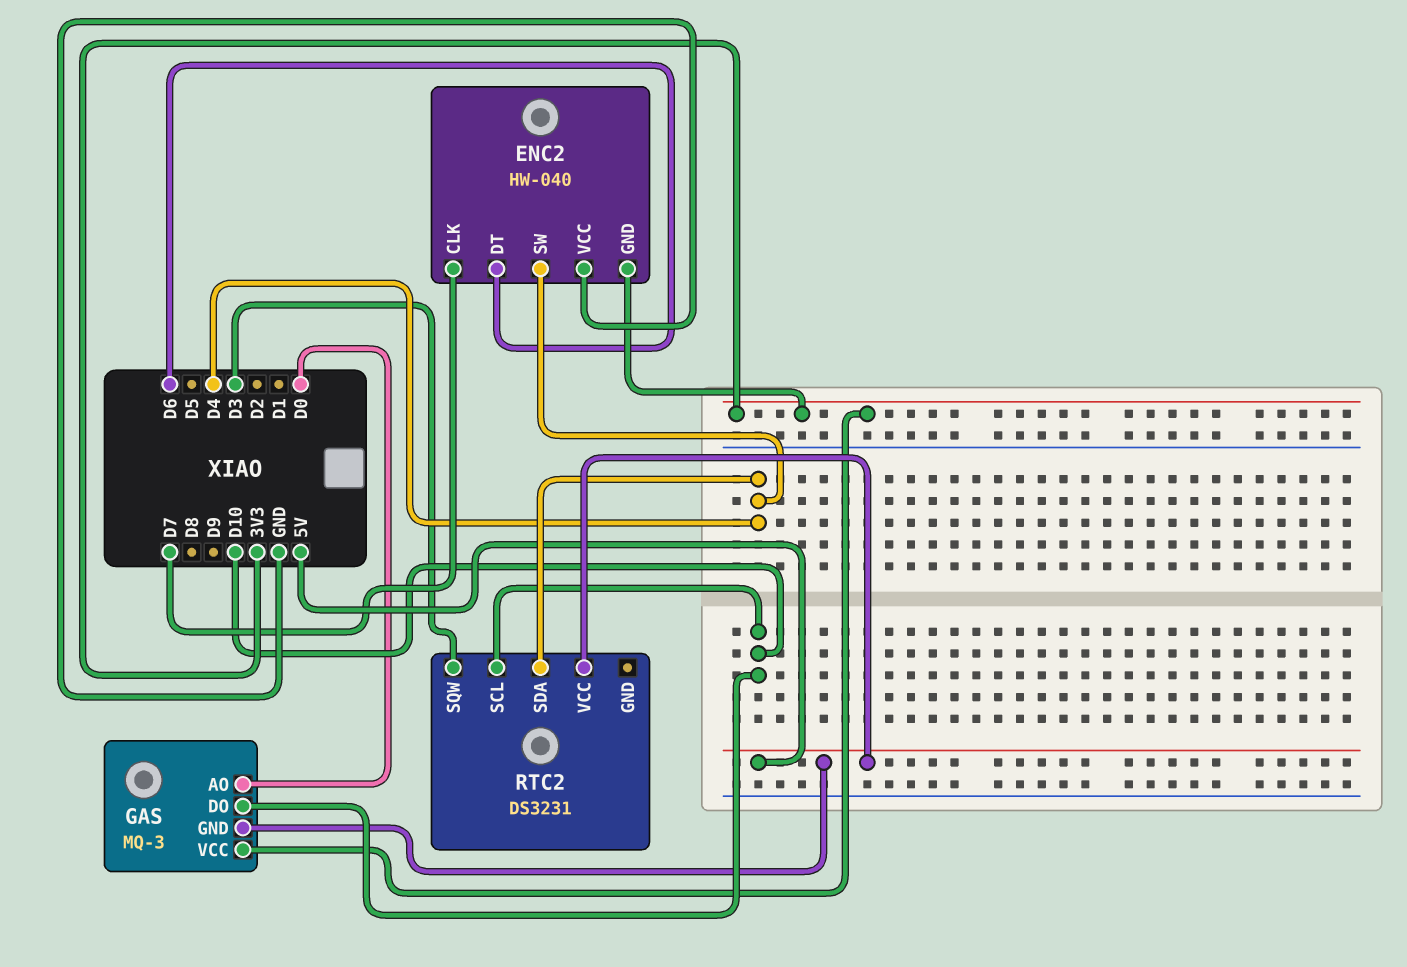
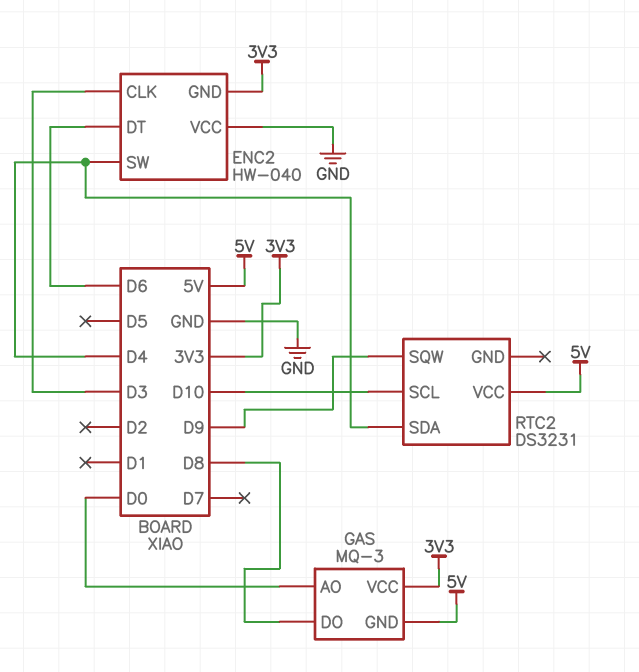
ENC2 pin CLK: D7 -> D3
GAS pin DO: D10 -> D8
RTC2 pin SQW: D3 -> D9

